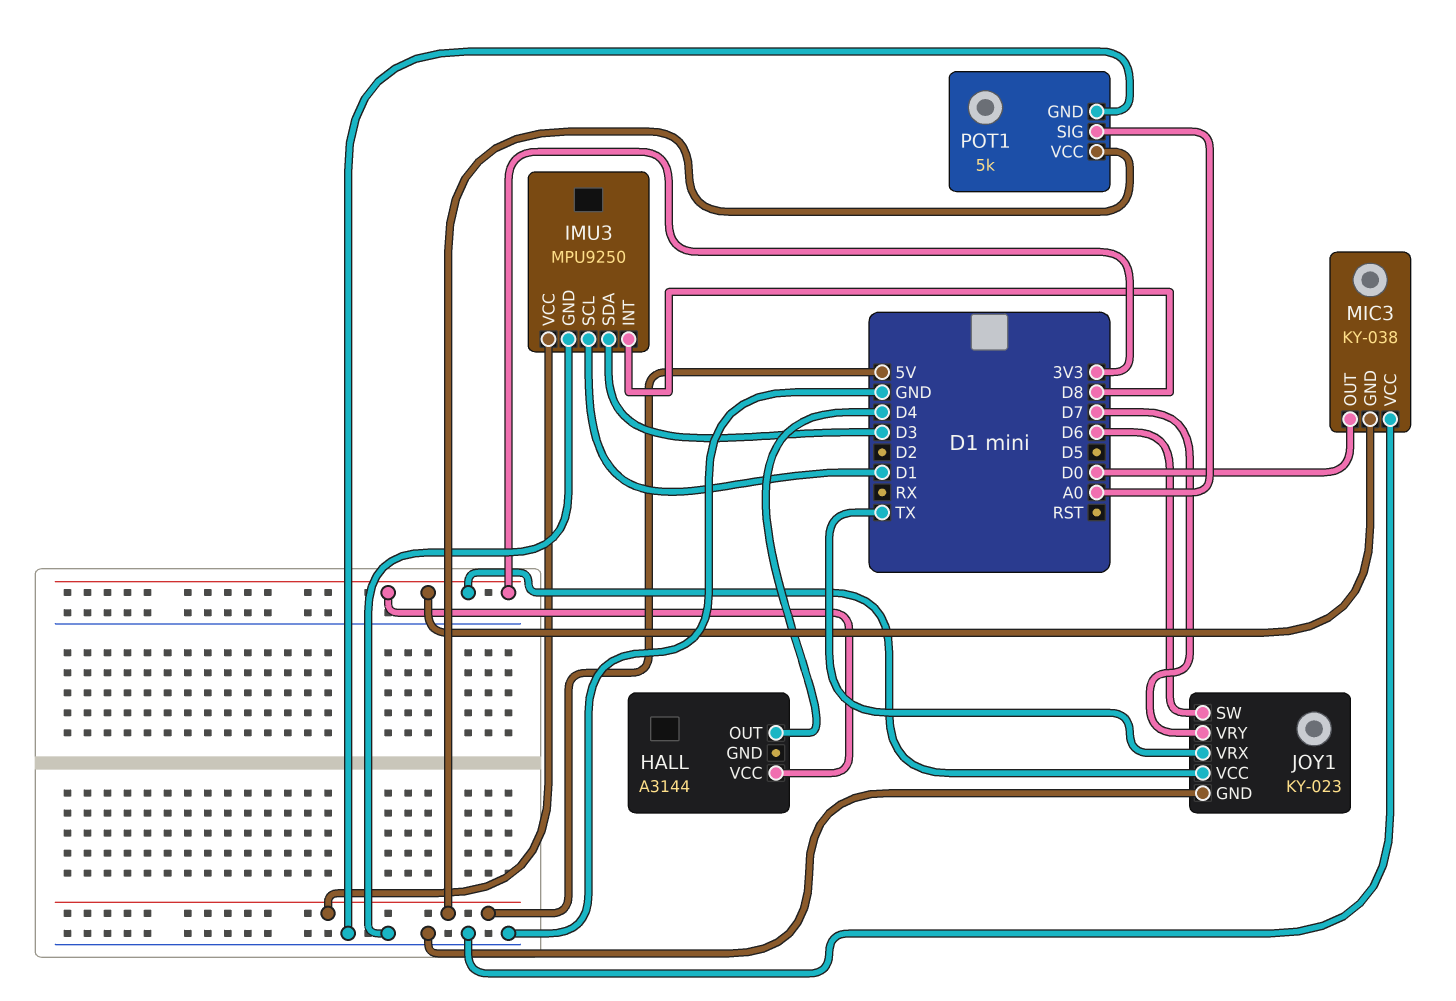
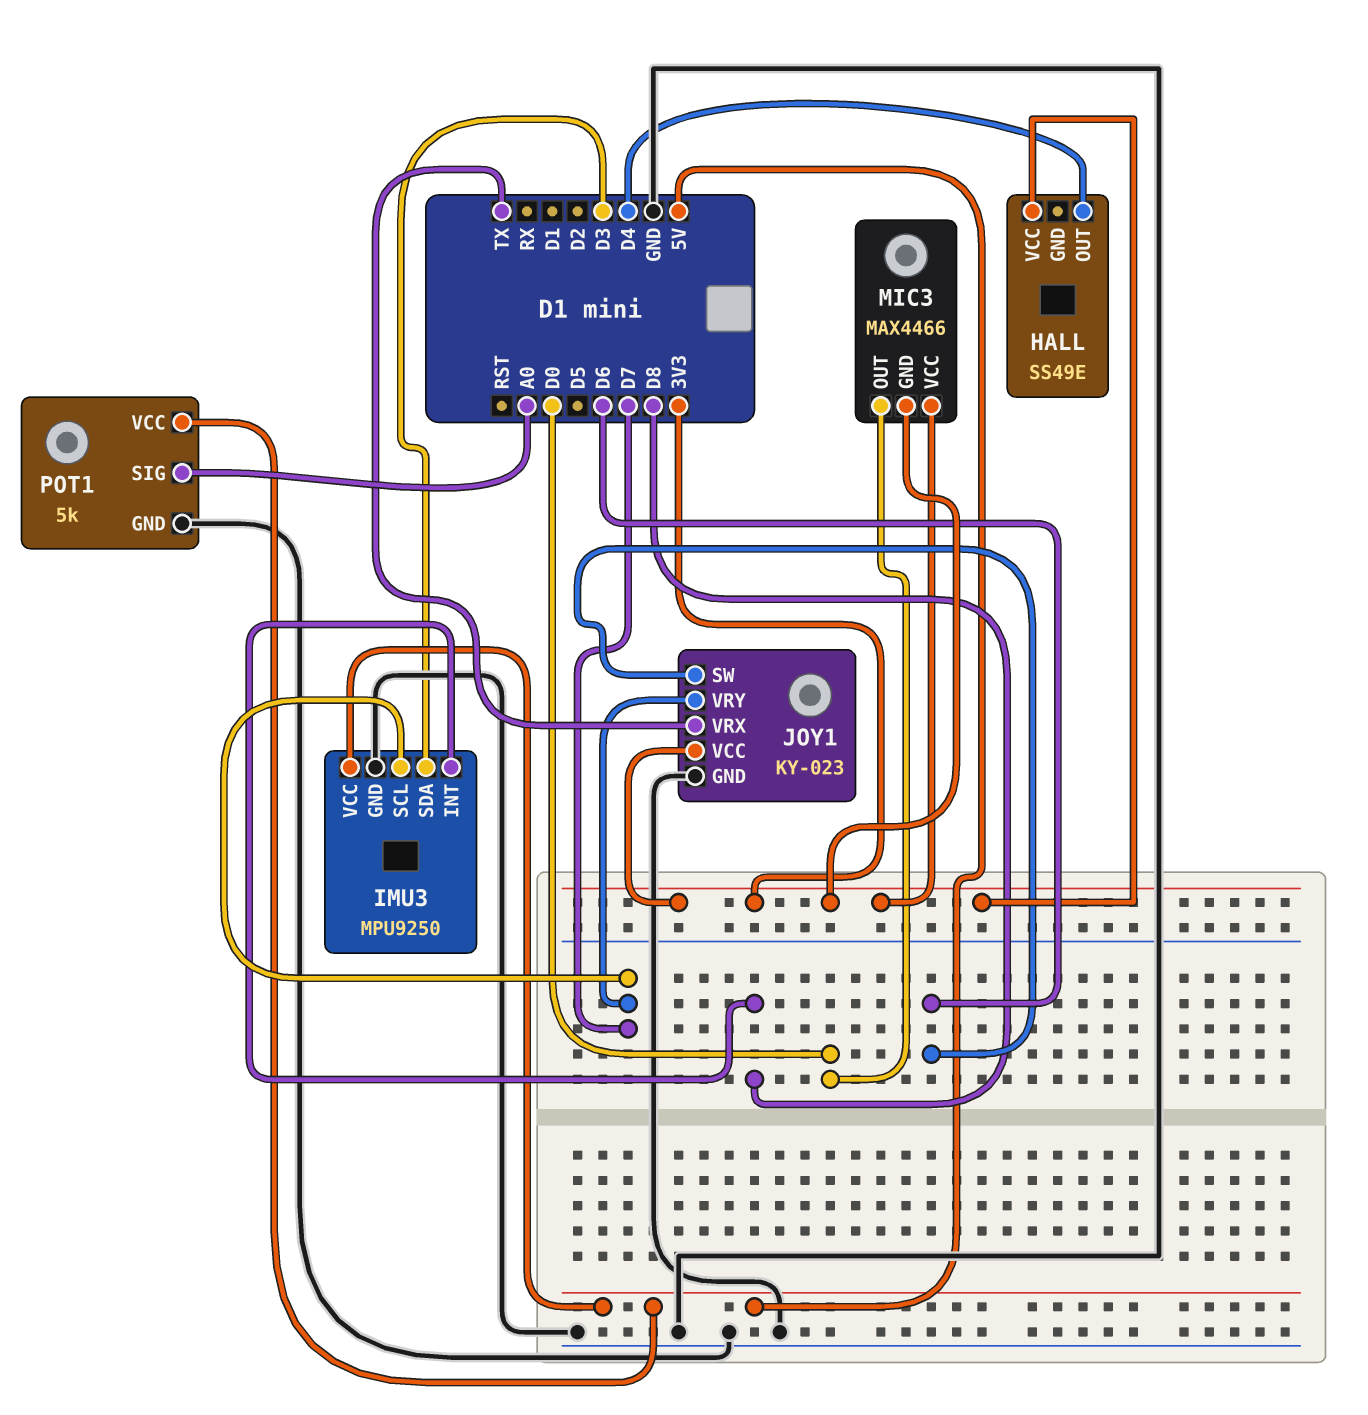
HALL: A3144 -> SS49E
IMU3 pin SCL: D1 -> D7
MIC3: KY-038 -> MAX4466
MIC3 pin VCC: GND -> 3V3

